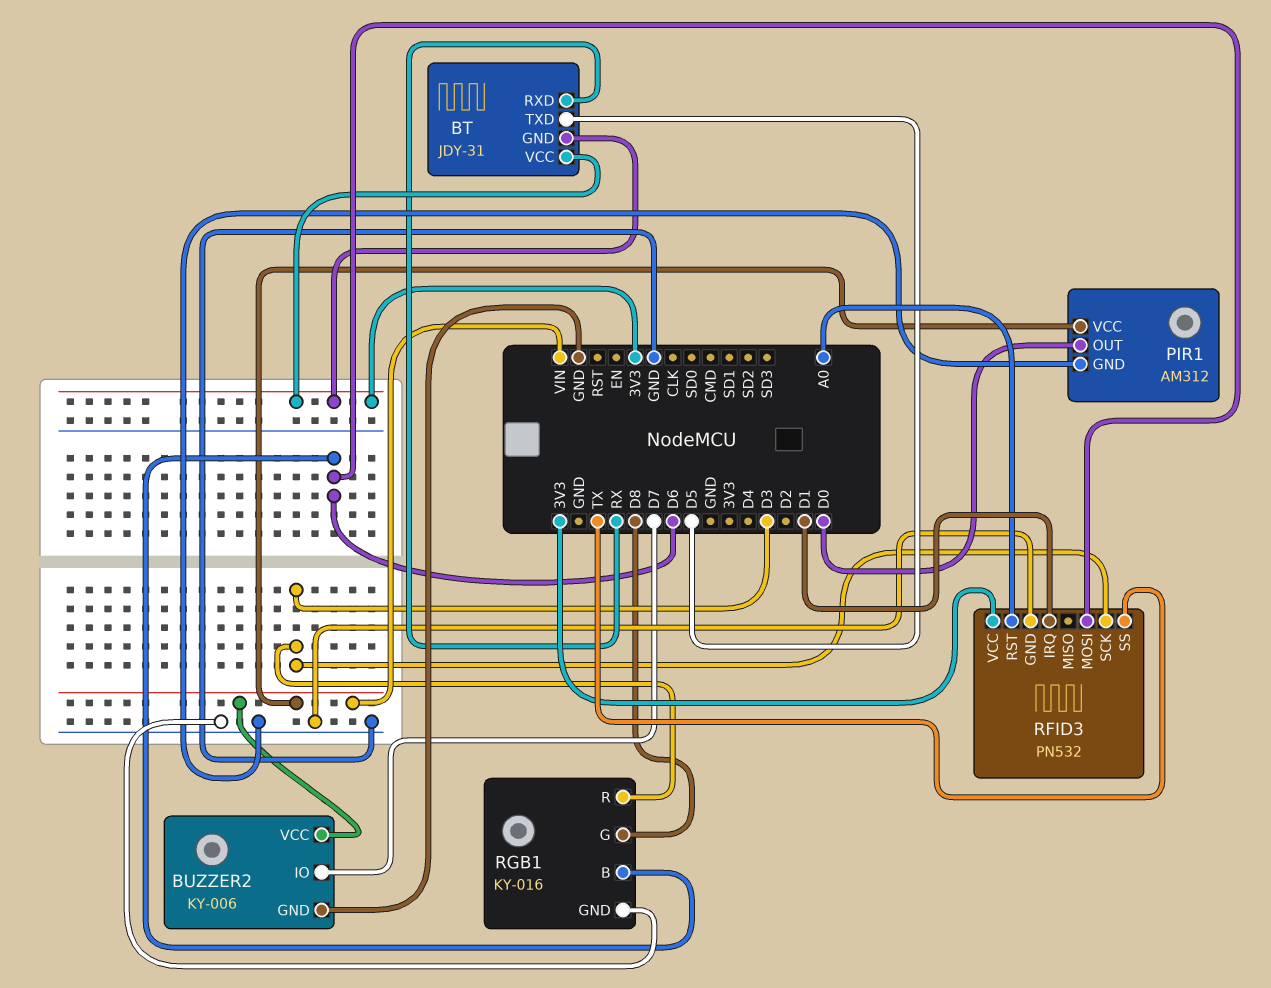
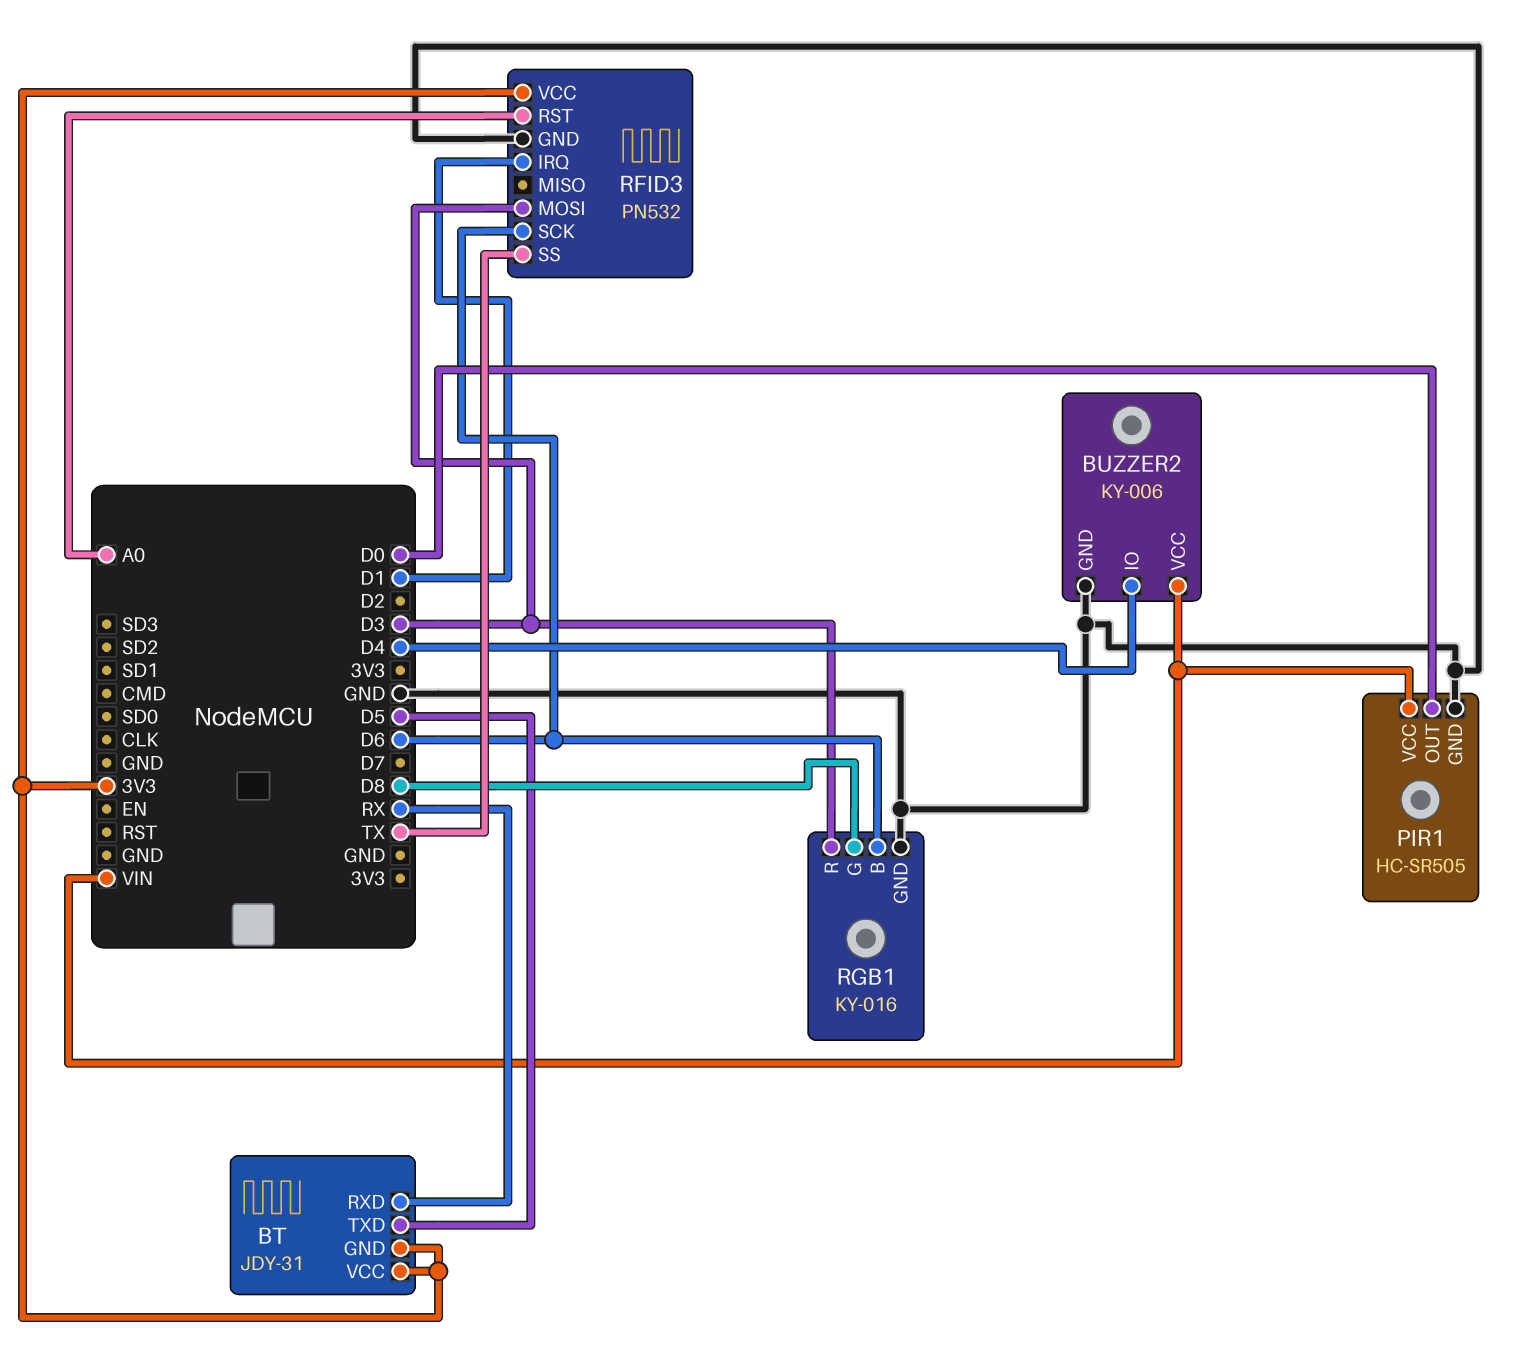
BUZZER2 pin IO: D7 -> D4
PIR1: AM312 -> HC-SR505
RFID3 pin MOSI: D6 -> D3
RFID3 pin SCK: D3 -> D6

